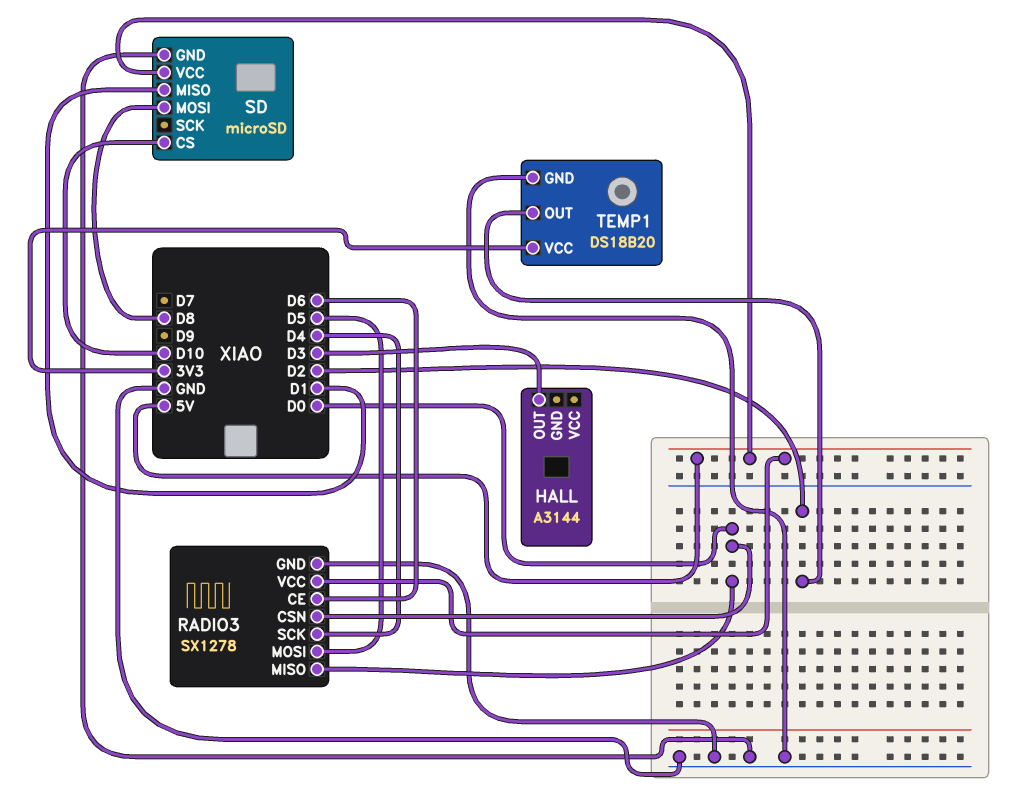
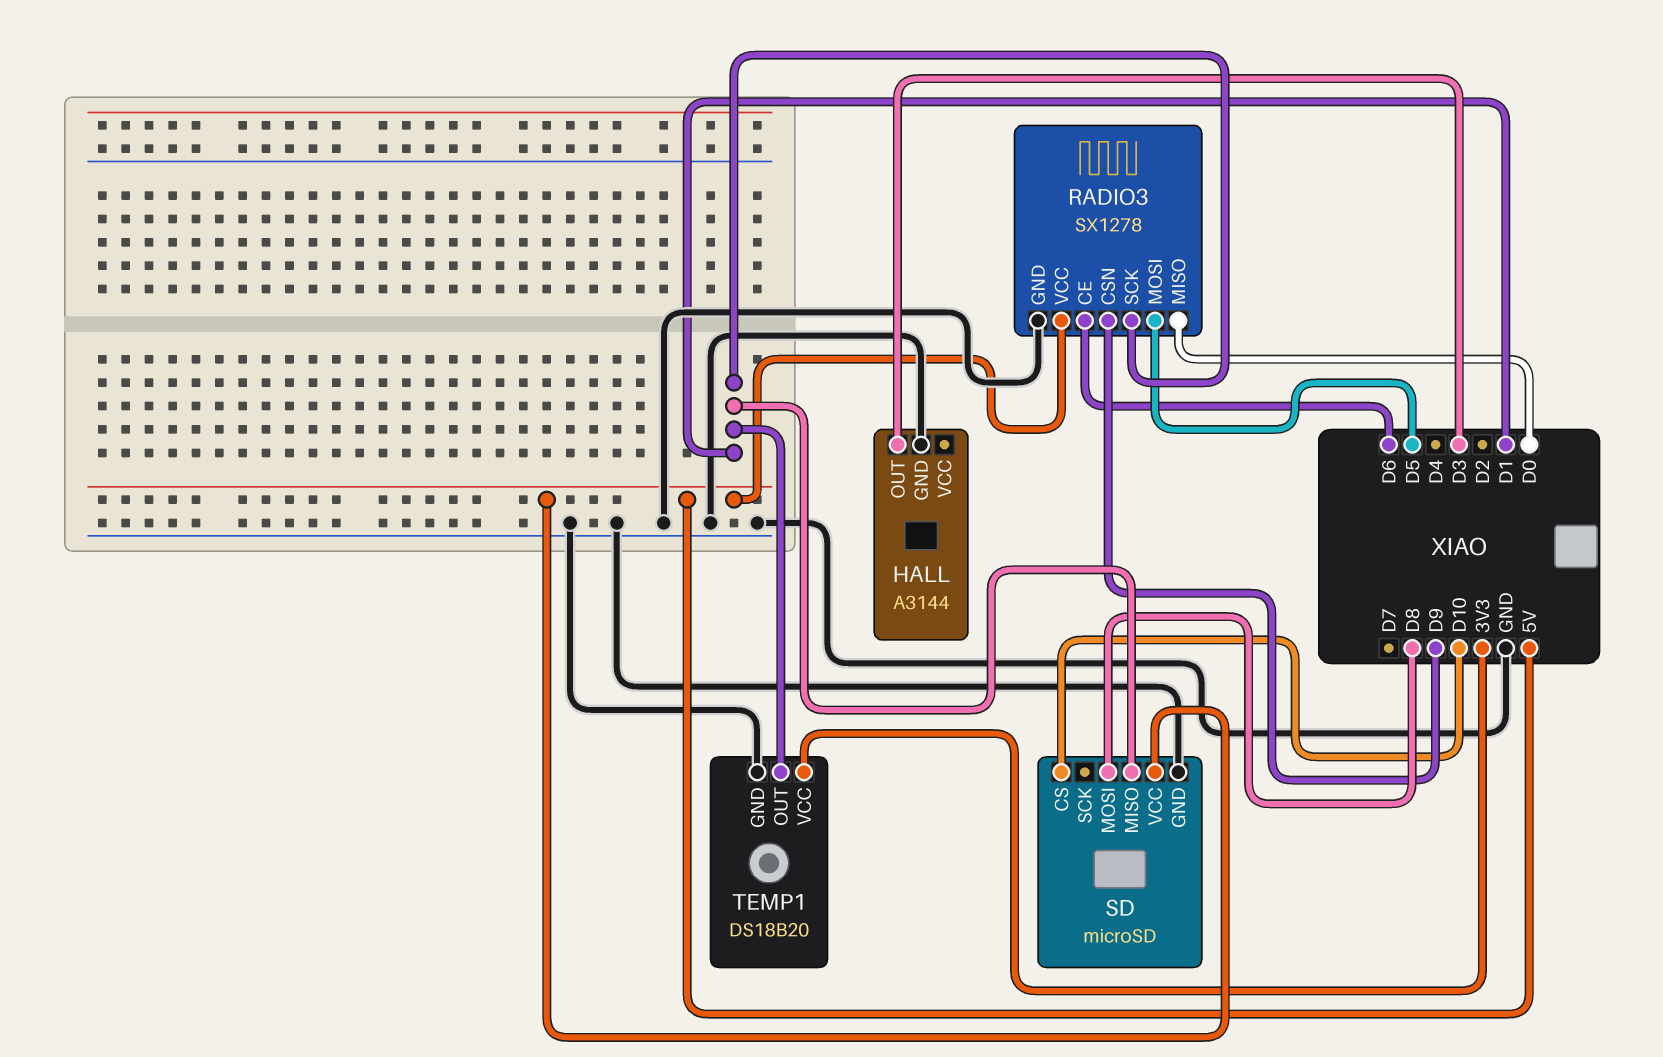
HALL pin GND: none -> GND
RADIO3 pin CSN: D0 -> D9
RADIO3 pin SCK: D4 -> D1
TEMP1 pin OUT: D2 -> D1

